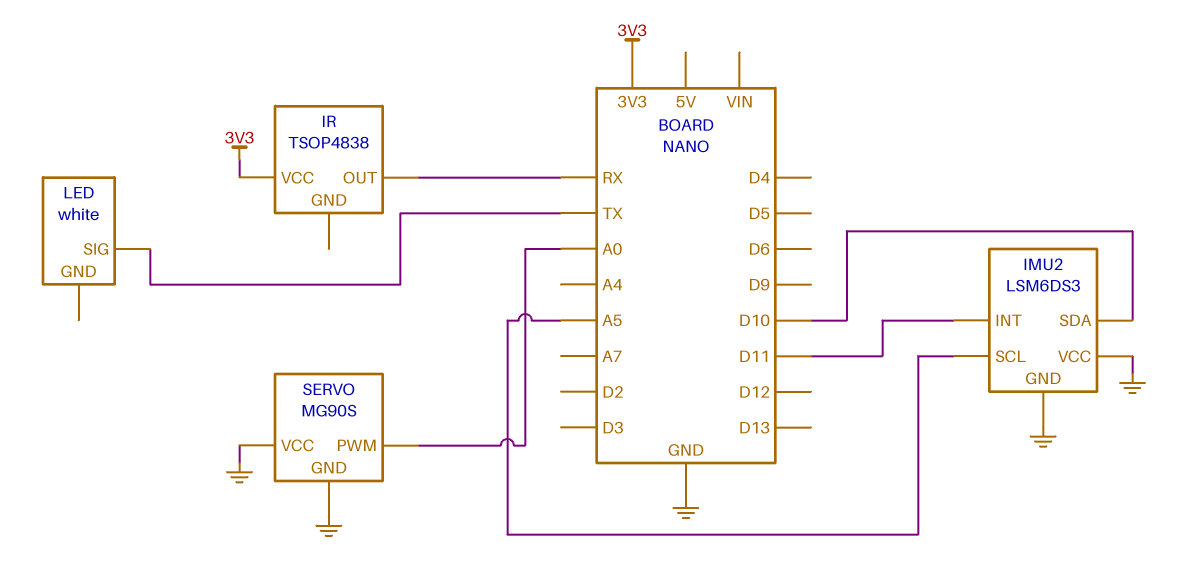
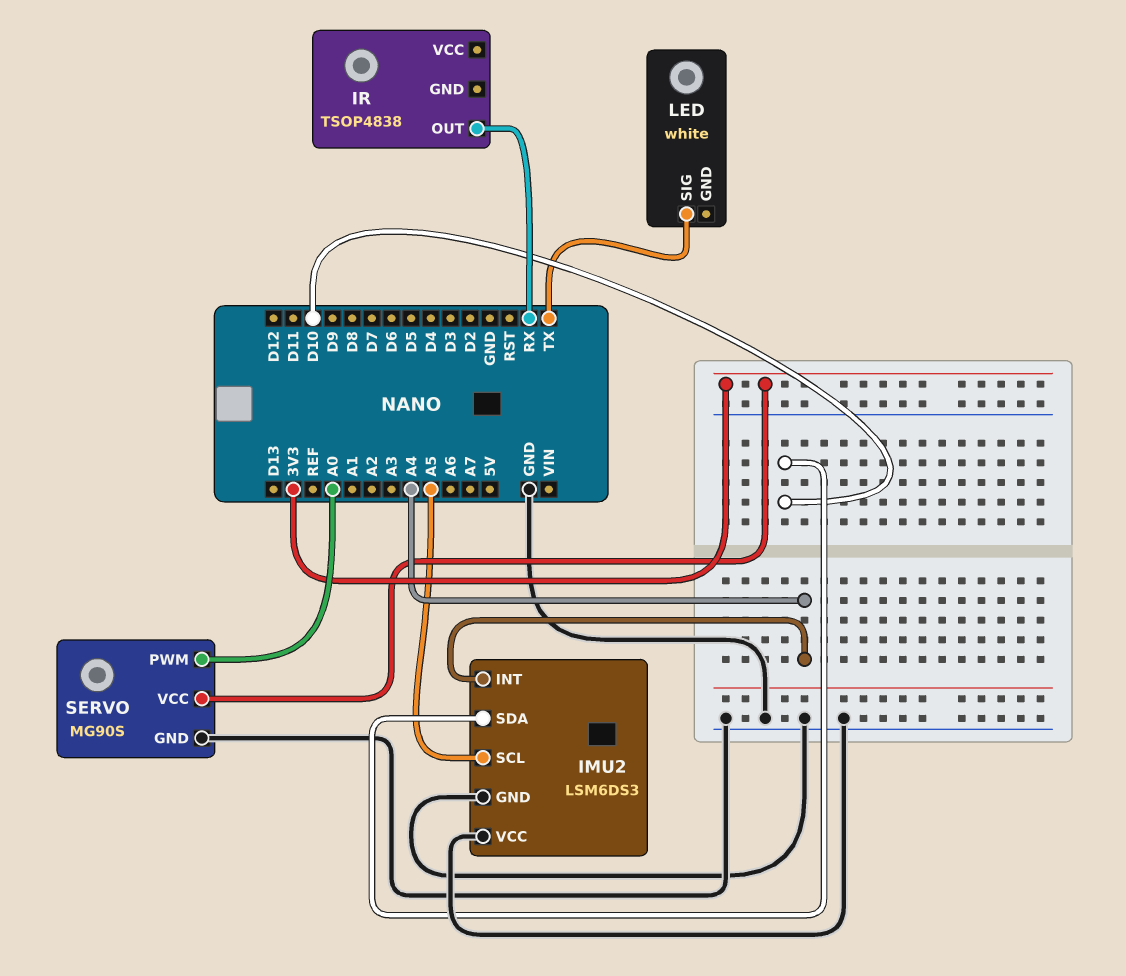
IMU2 pin INT: D11 -> A4
IR pin VCC: 3V3 -> none
SERVO pin VCC: GND -> 3V3

